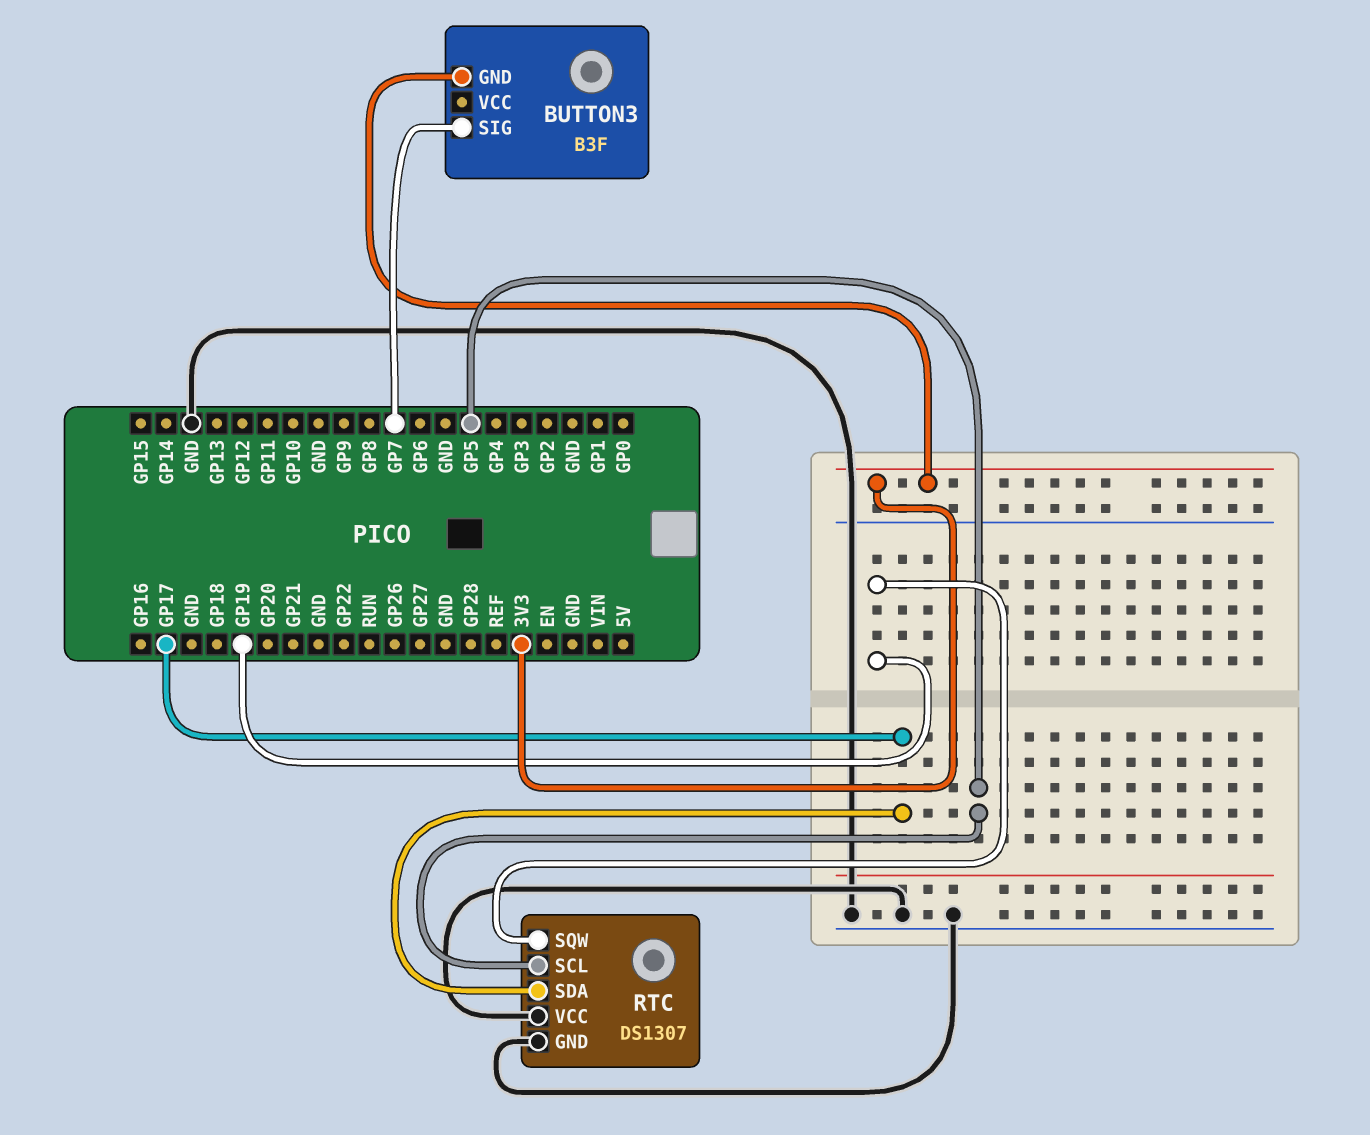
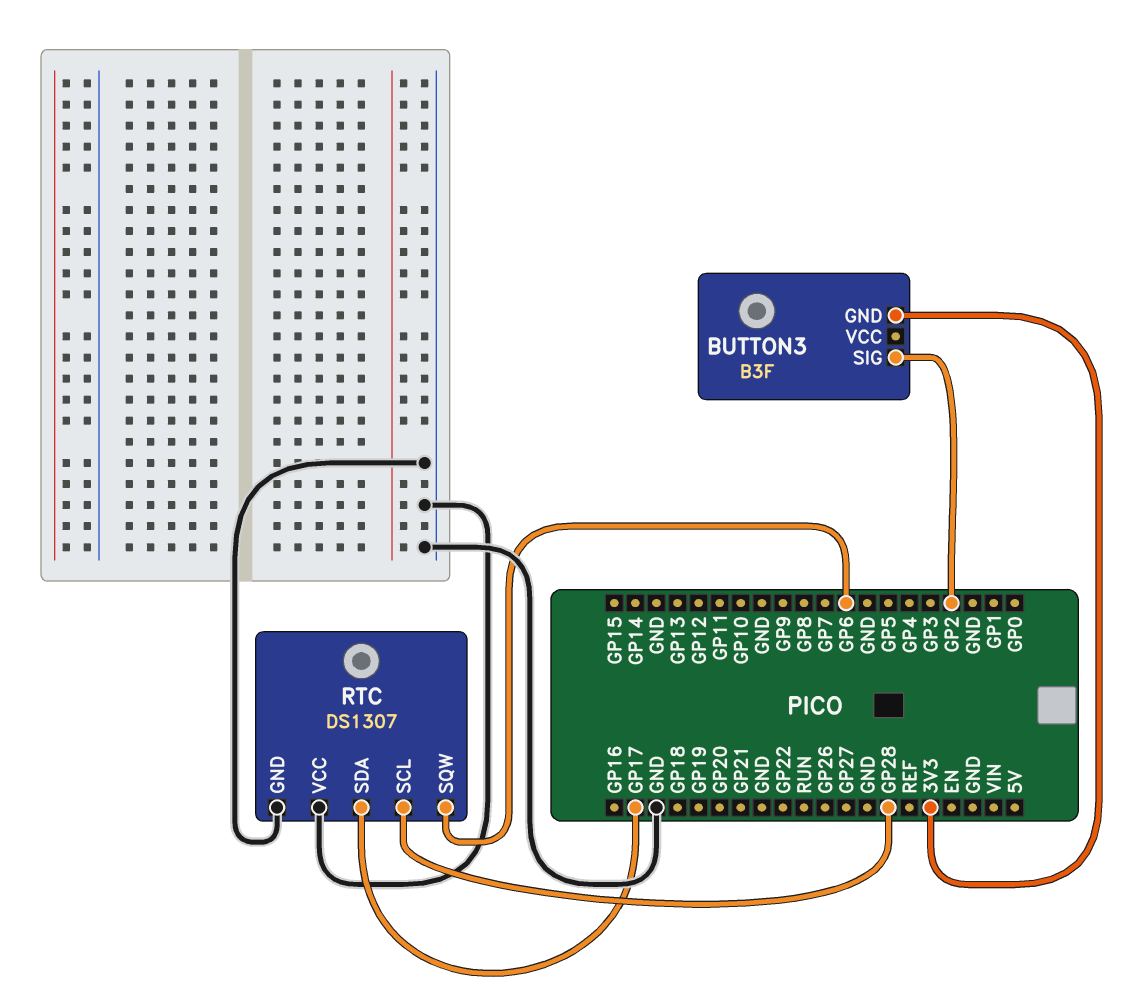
BUTTON3 pin SIG: GP7 -> GP2
RTC pin SCL: GP5 -> GP28
RTC pin SQW: GP19 -> GP6

